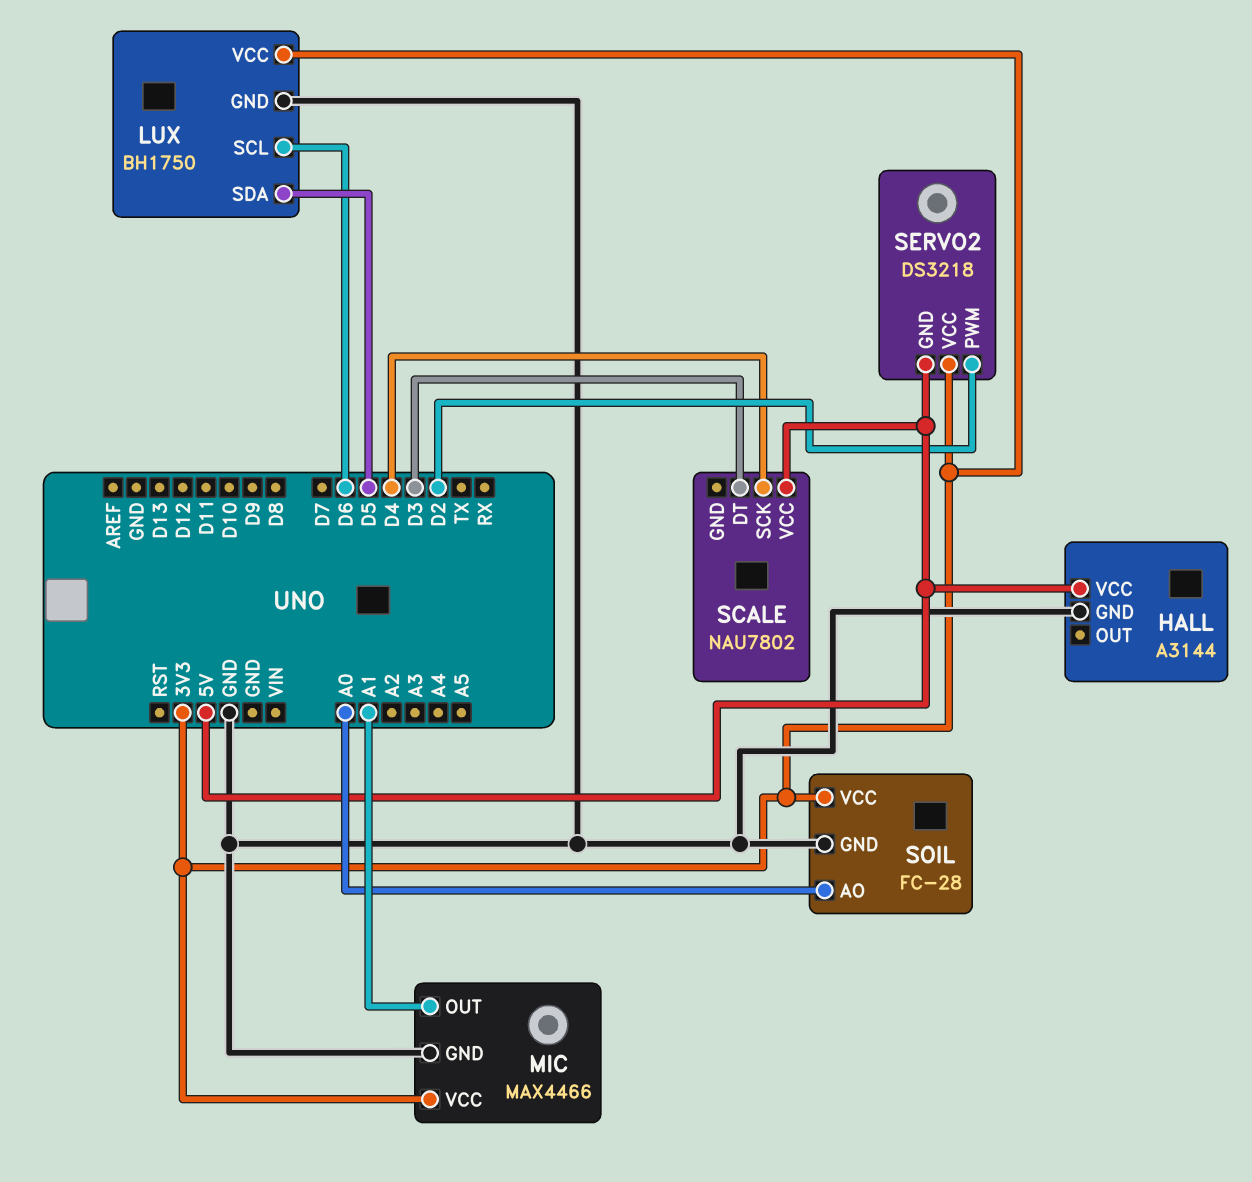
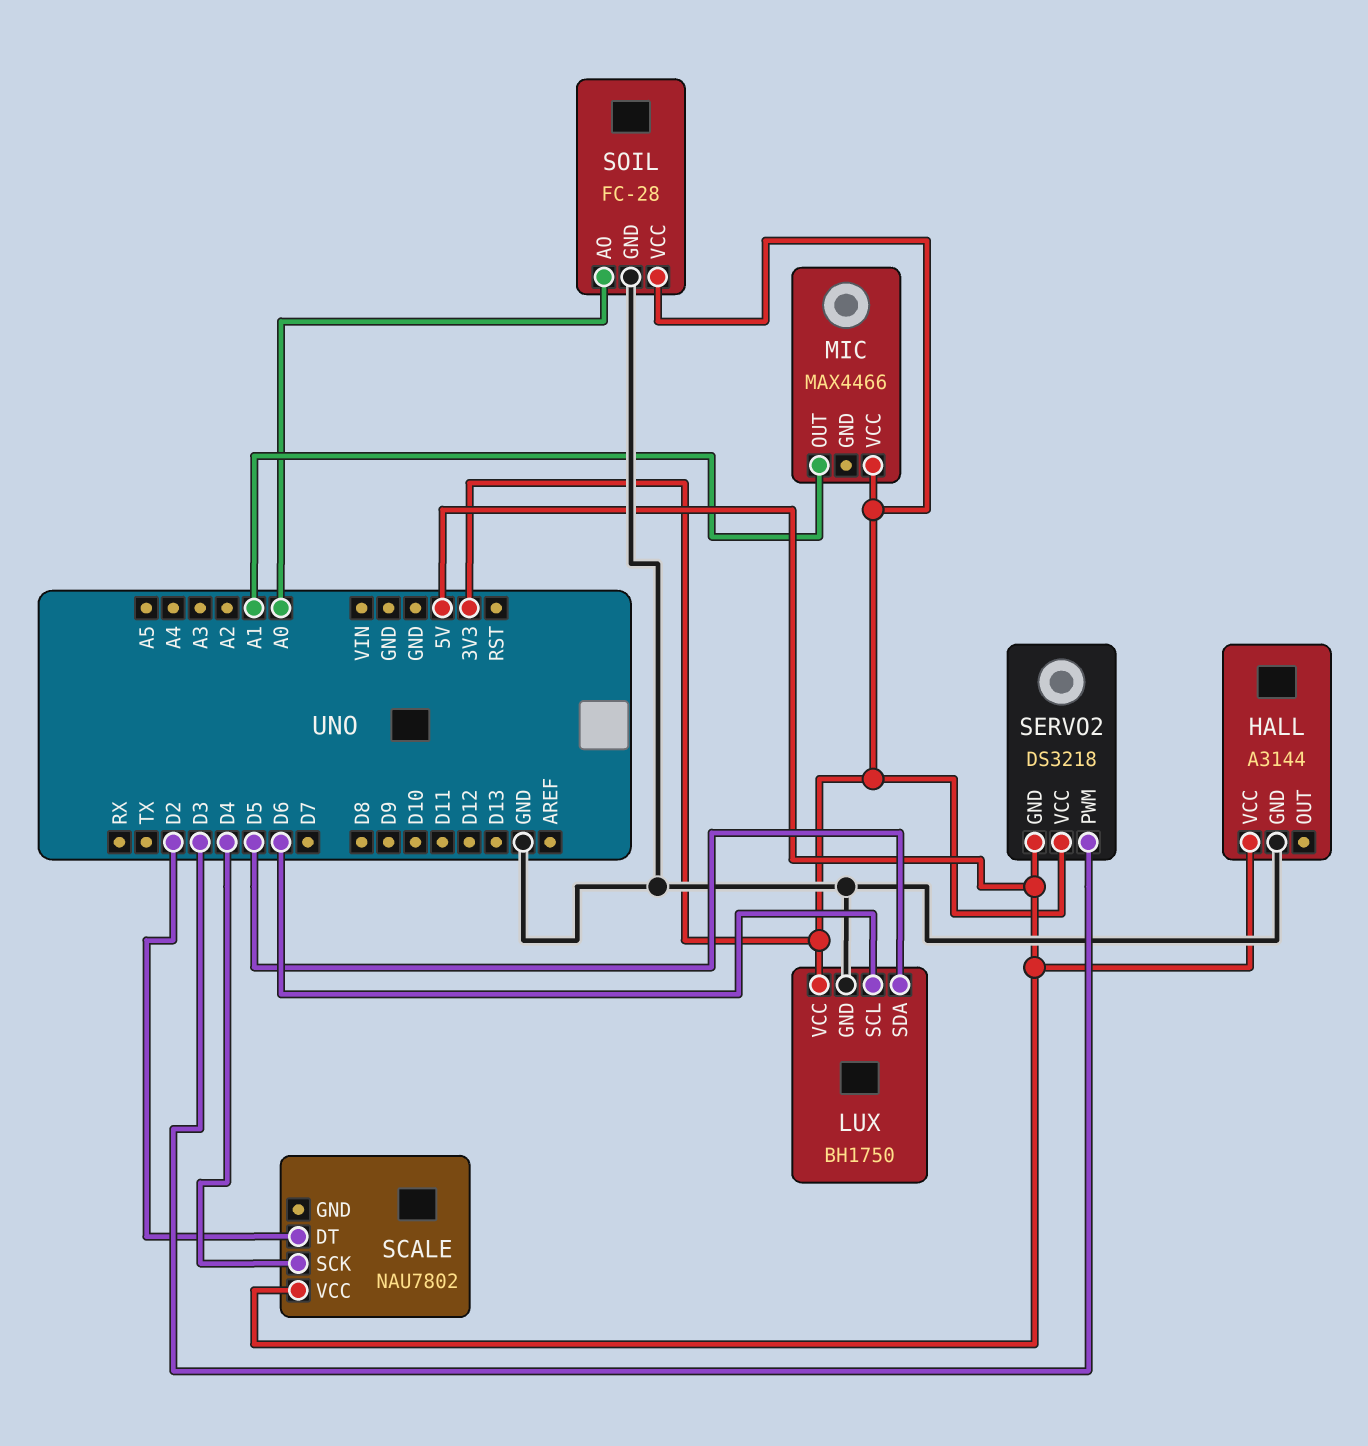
MIC pin GND: GND -> none
SCALE pin DT: D3 -> D2
SERVO2 pin PWM: D2 -> D3

